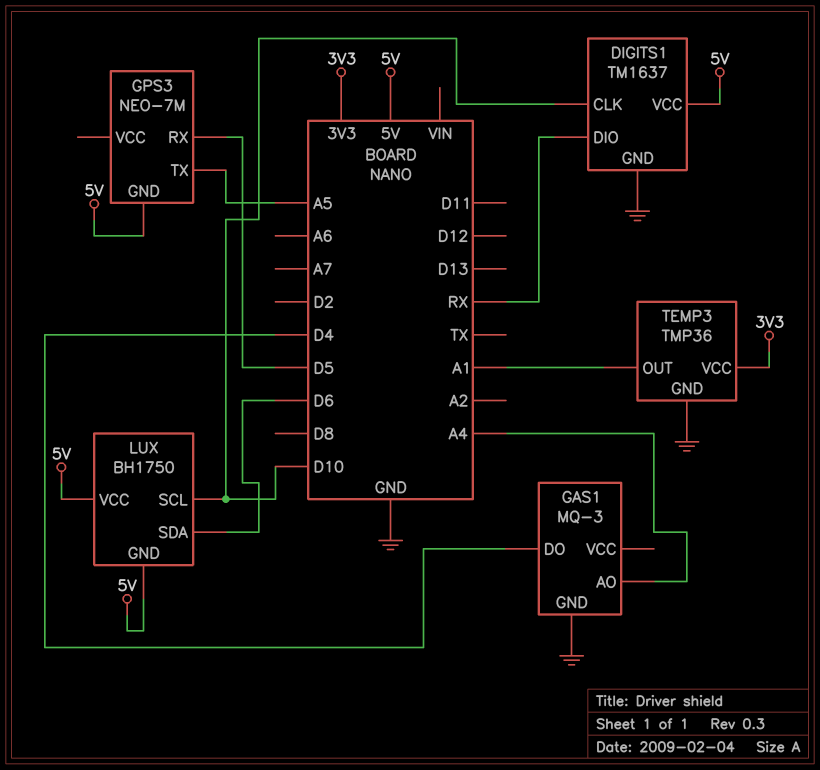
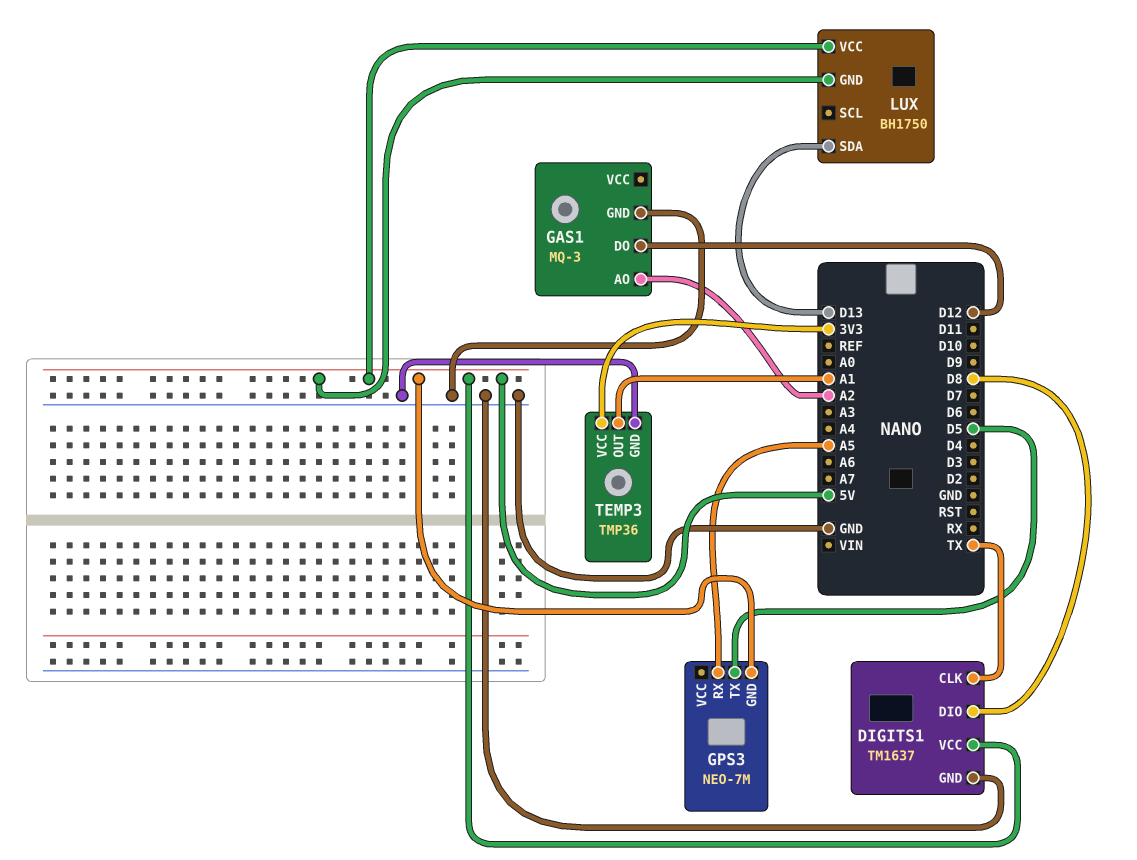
DIGITS1 pin CLK: D10 -> TX
DIGITS1 pin DIO: RX -> D8
GAS1 pin AO: A4 -> A2
GAS1 pin DO: D4 -> D12
GPS3 pin RX: D5 -> A5
GPS3 pin TX: A5 -> D5
LUX pin SCL: D10 -> none
LUX pin SDA: D6 -> D13

